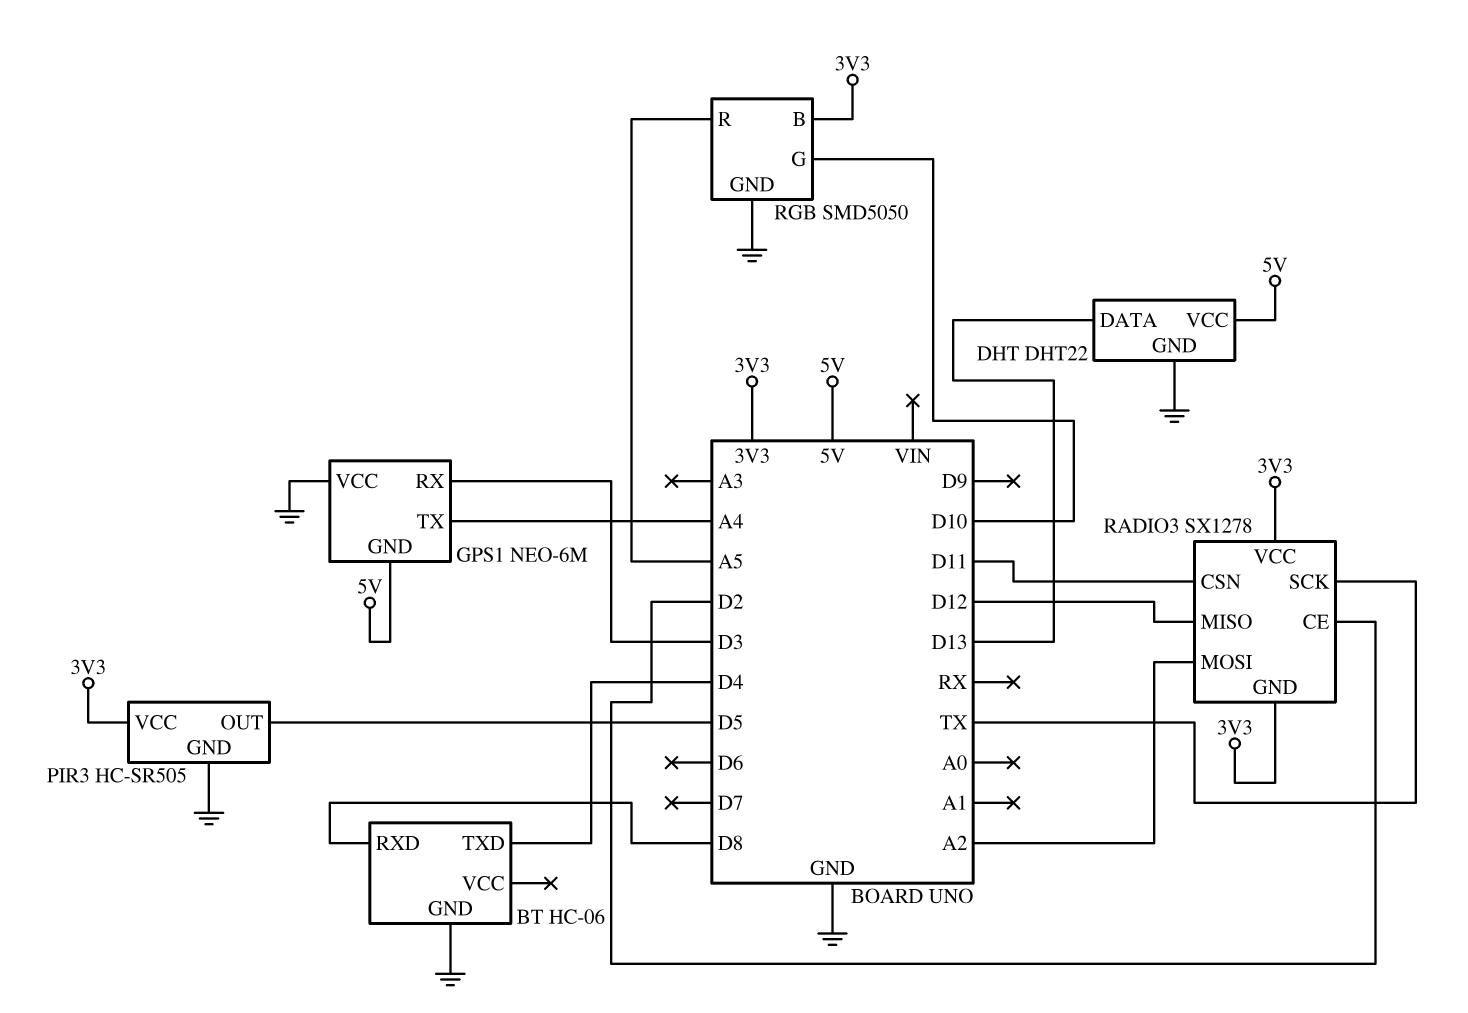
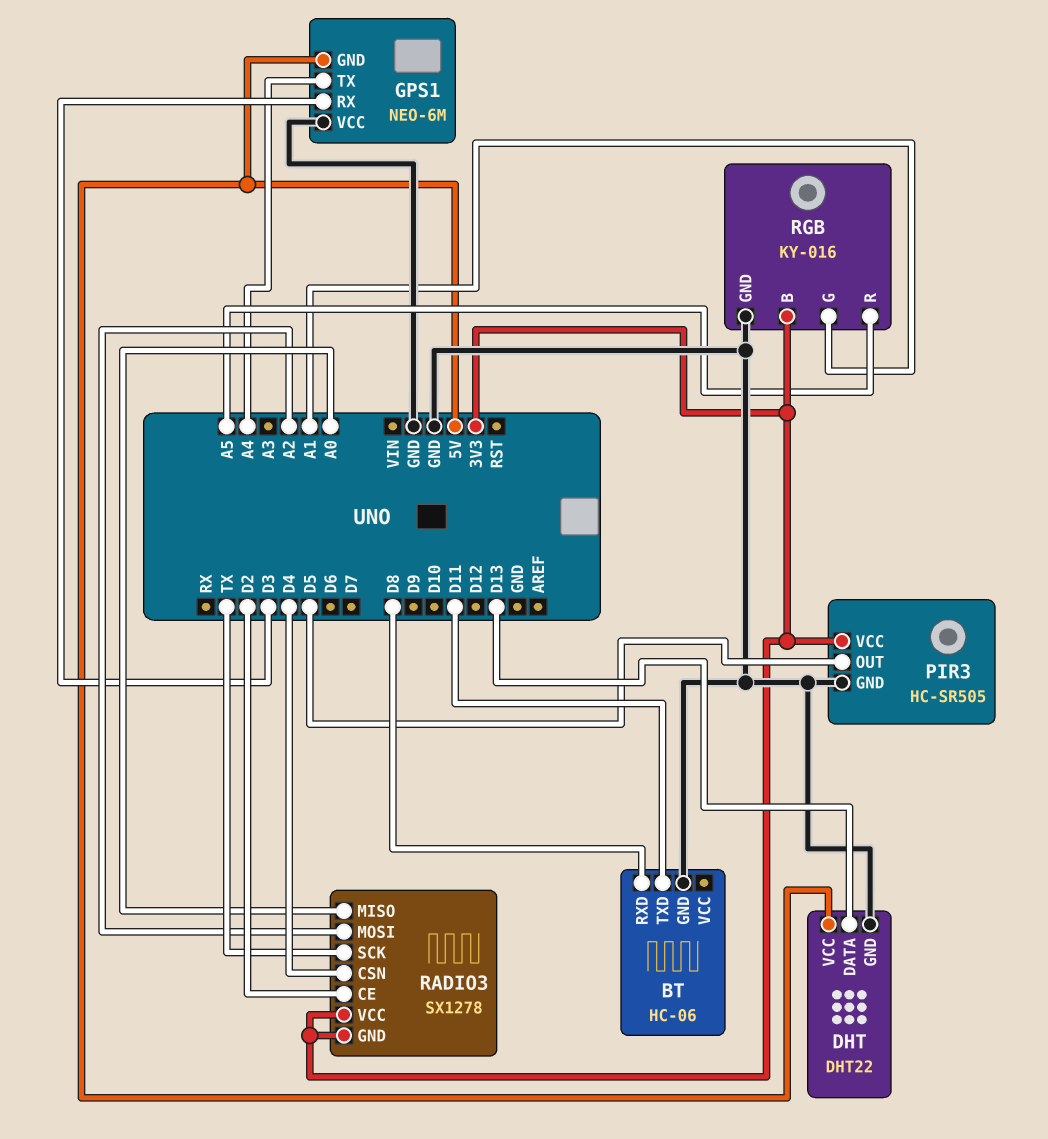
BT pin TXD: D4 -> D11
RADIO3 pin CSN: D11 -> D4
RADIO3 pin MISO: D12 -> A0
RGB: SMD5050 -> KY-016
RGB pin G: D10 -> A1

